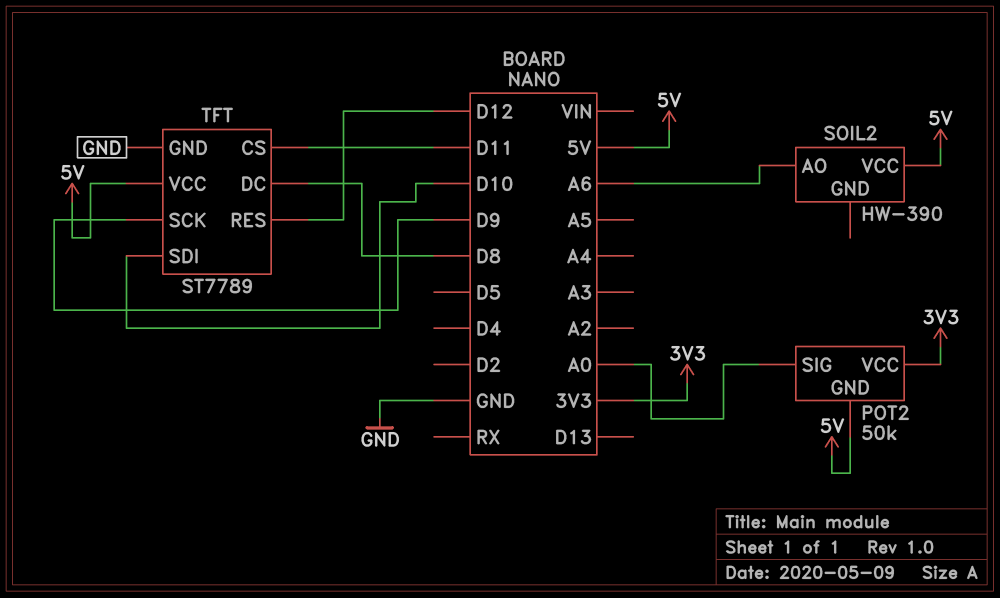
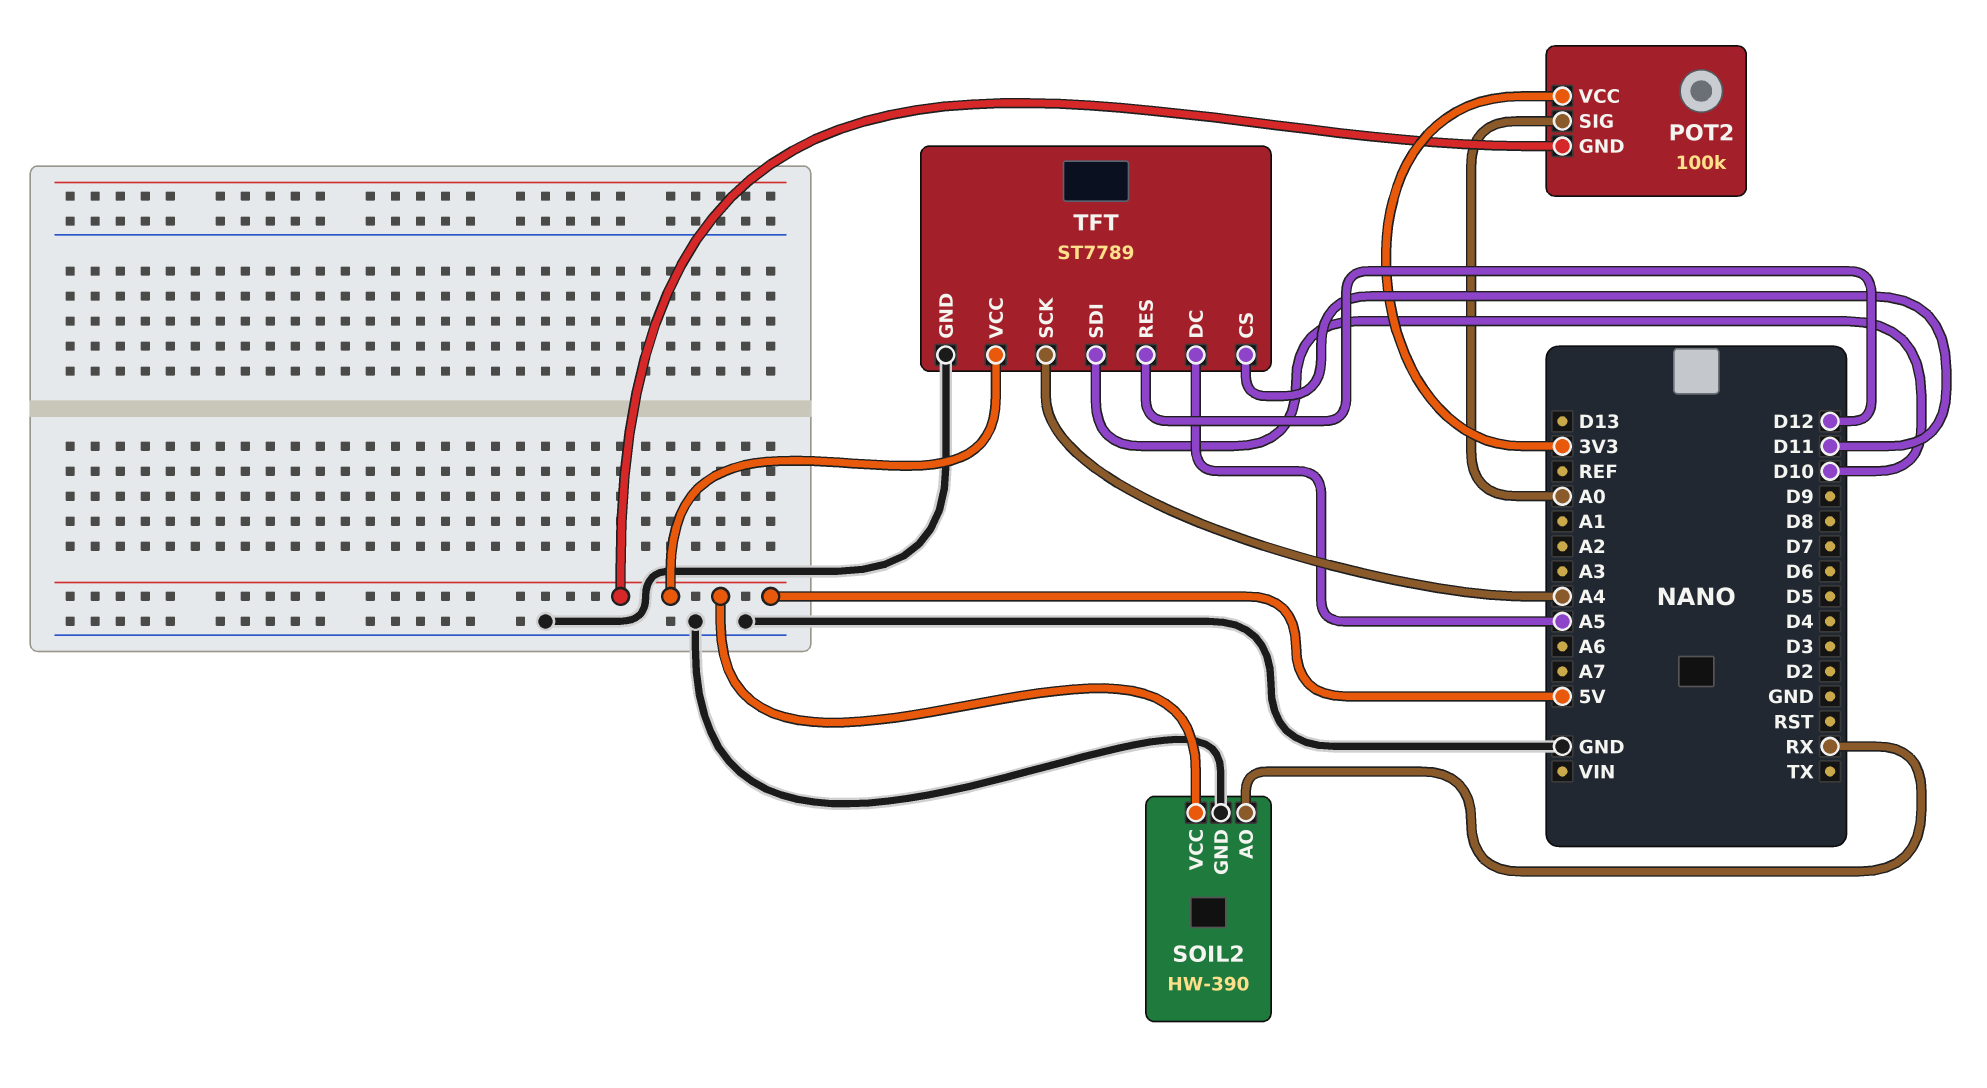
POT2: 50k -> 100k
SOIL2 pin AO: A6 -> RX
SOIL2 pin GND: none -> GND
TFT pin DC: D8 -> A5
TFT pin SCK: D9 -> A4

